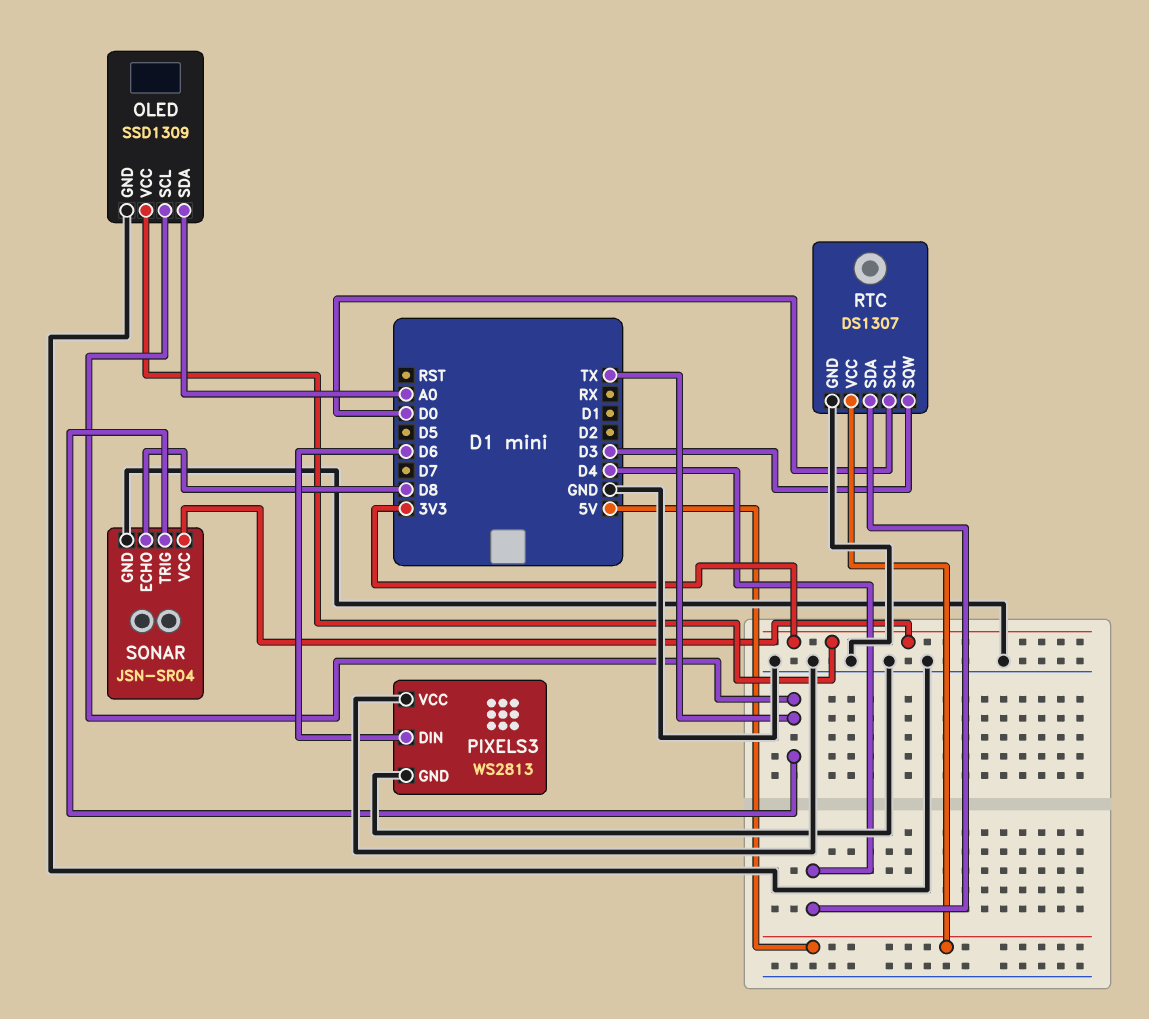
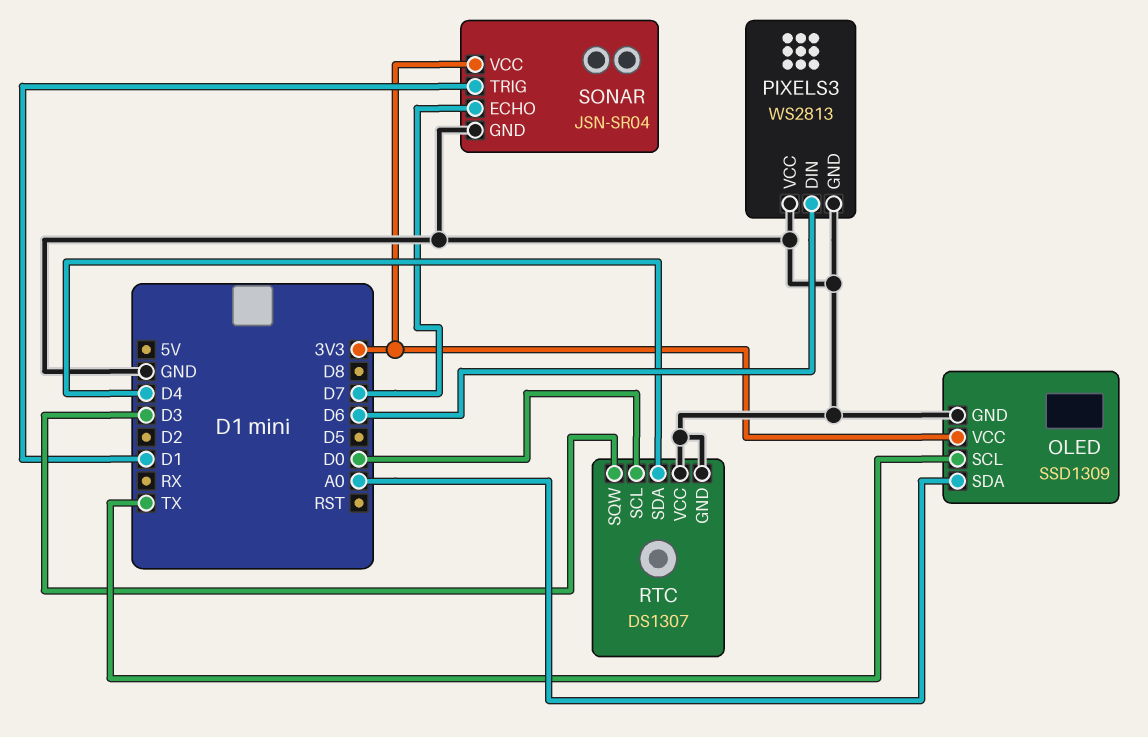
RTC pin VCC: 5V -> GND
SONAR pin ECHO: D8 -> D7
SONAR pin TRIG: TX -> D1

